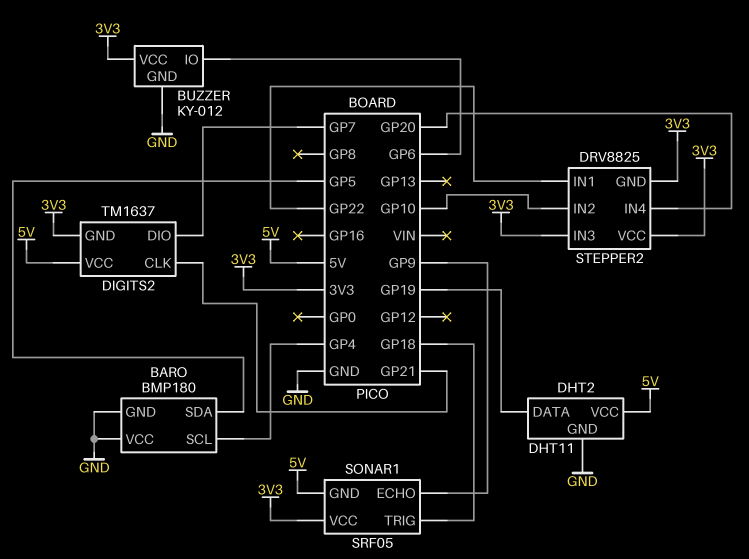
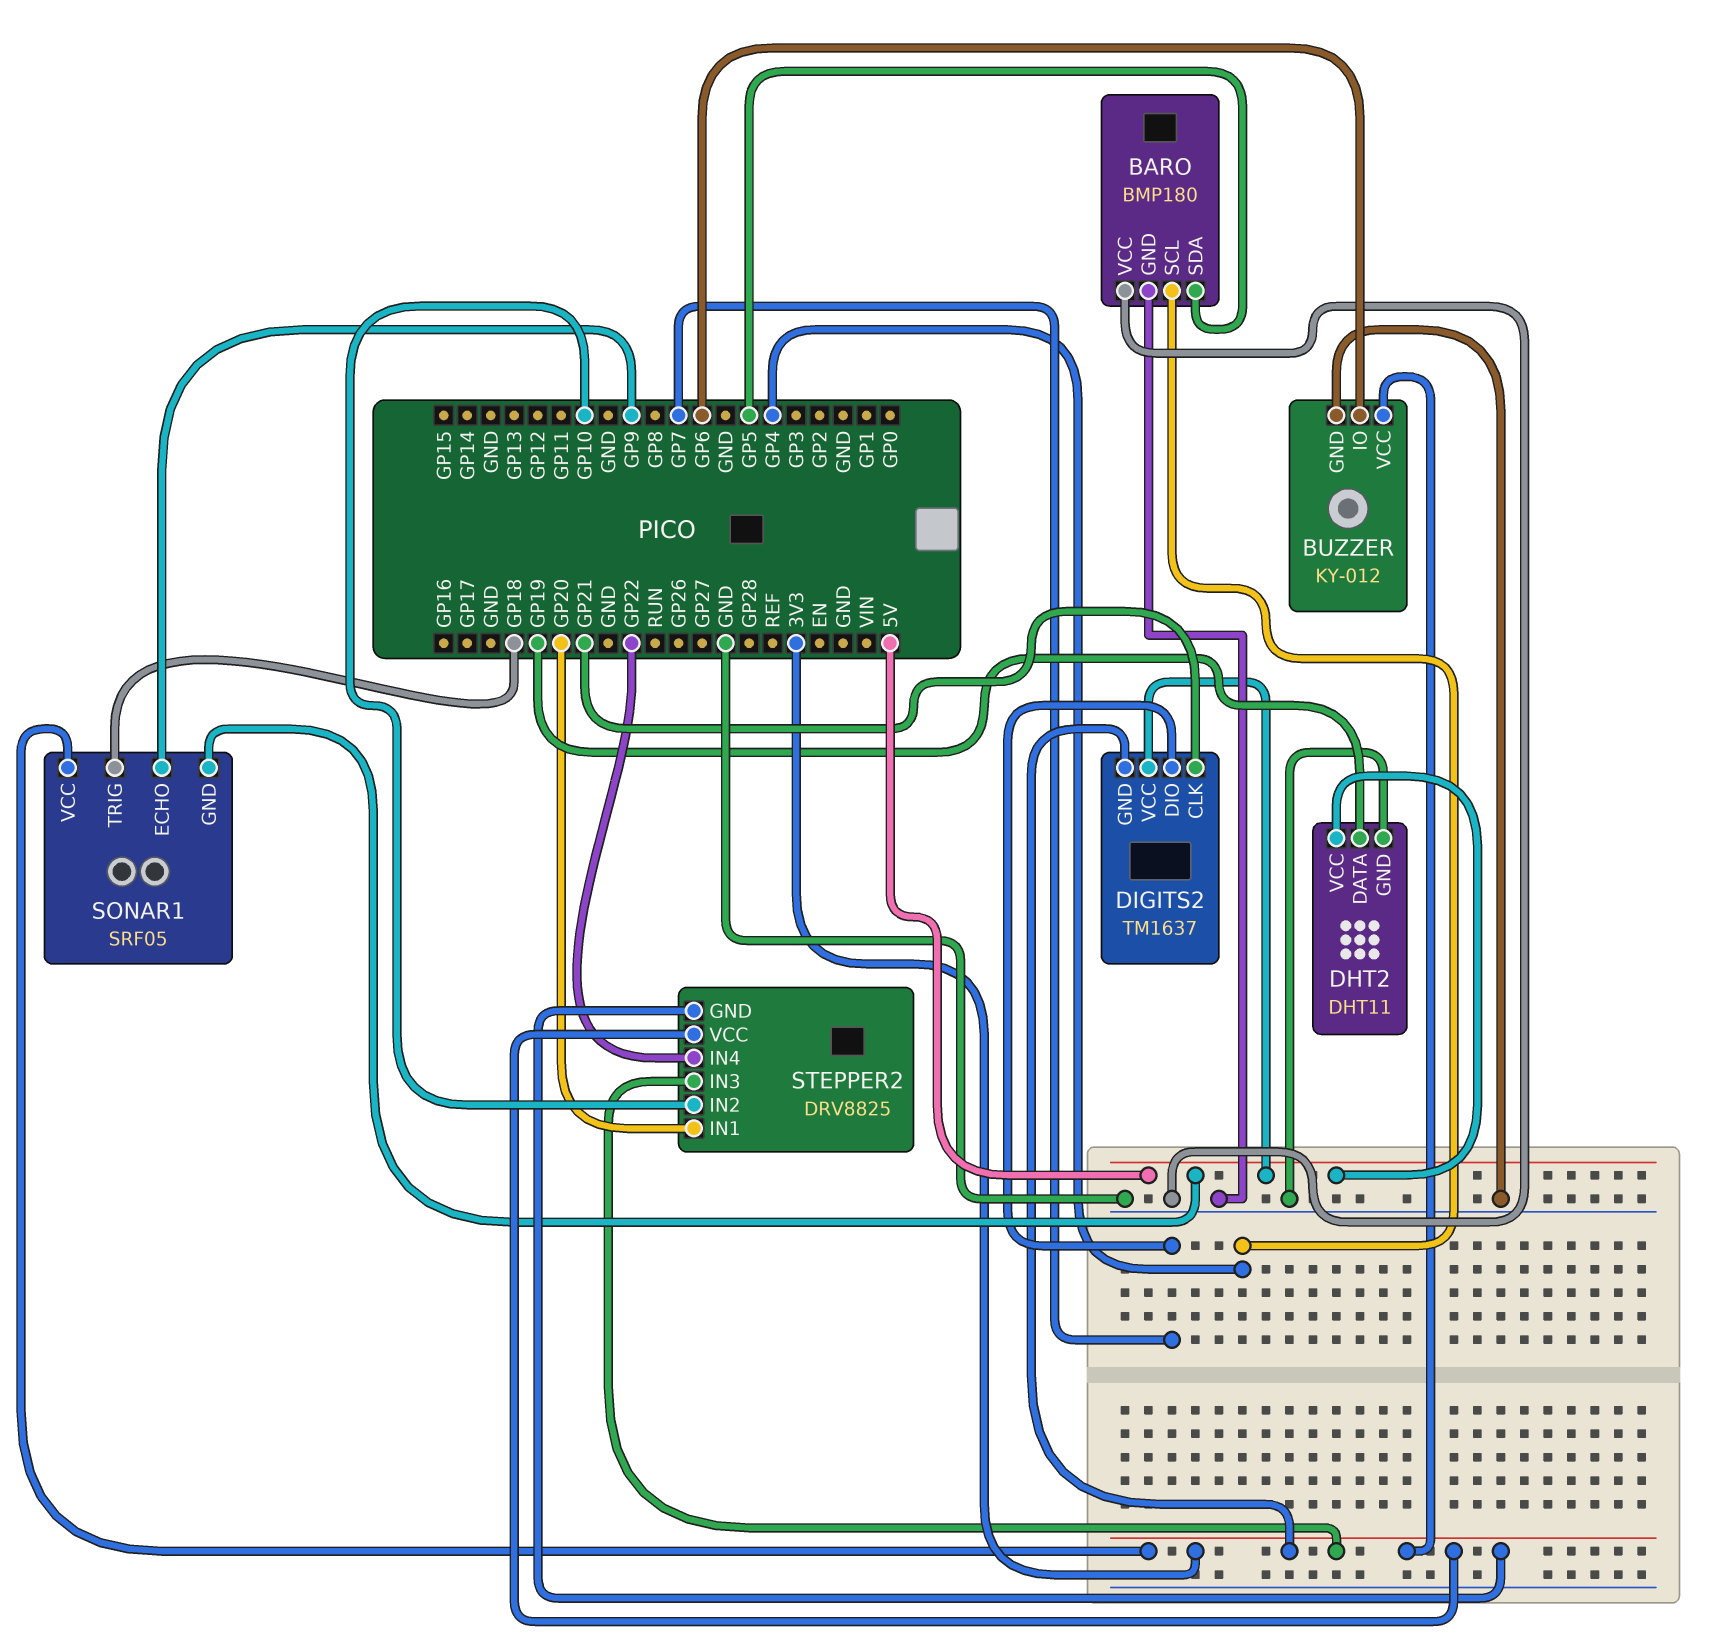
STEPPER2 pin IN1: GP22 -> GP20
STEPPER2 pin IN4: GP20 -> GP22

